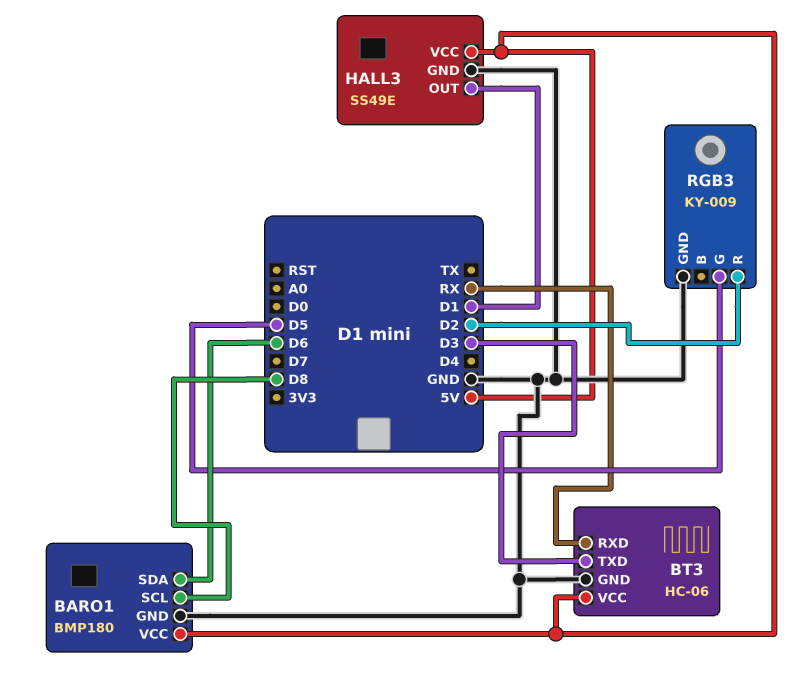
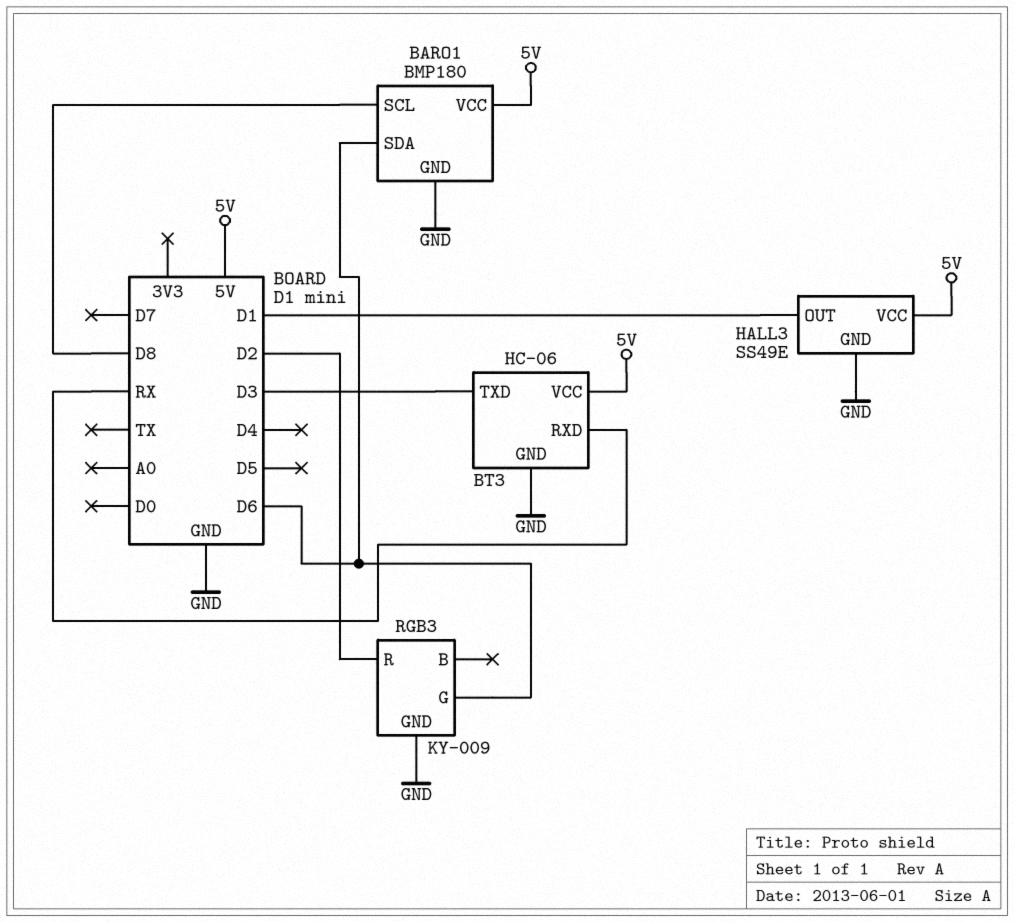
RGB3 pin G: D5 -> D6

